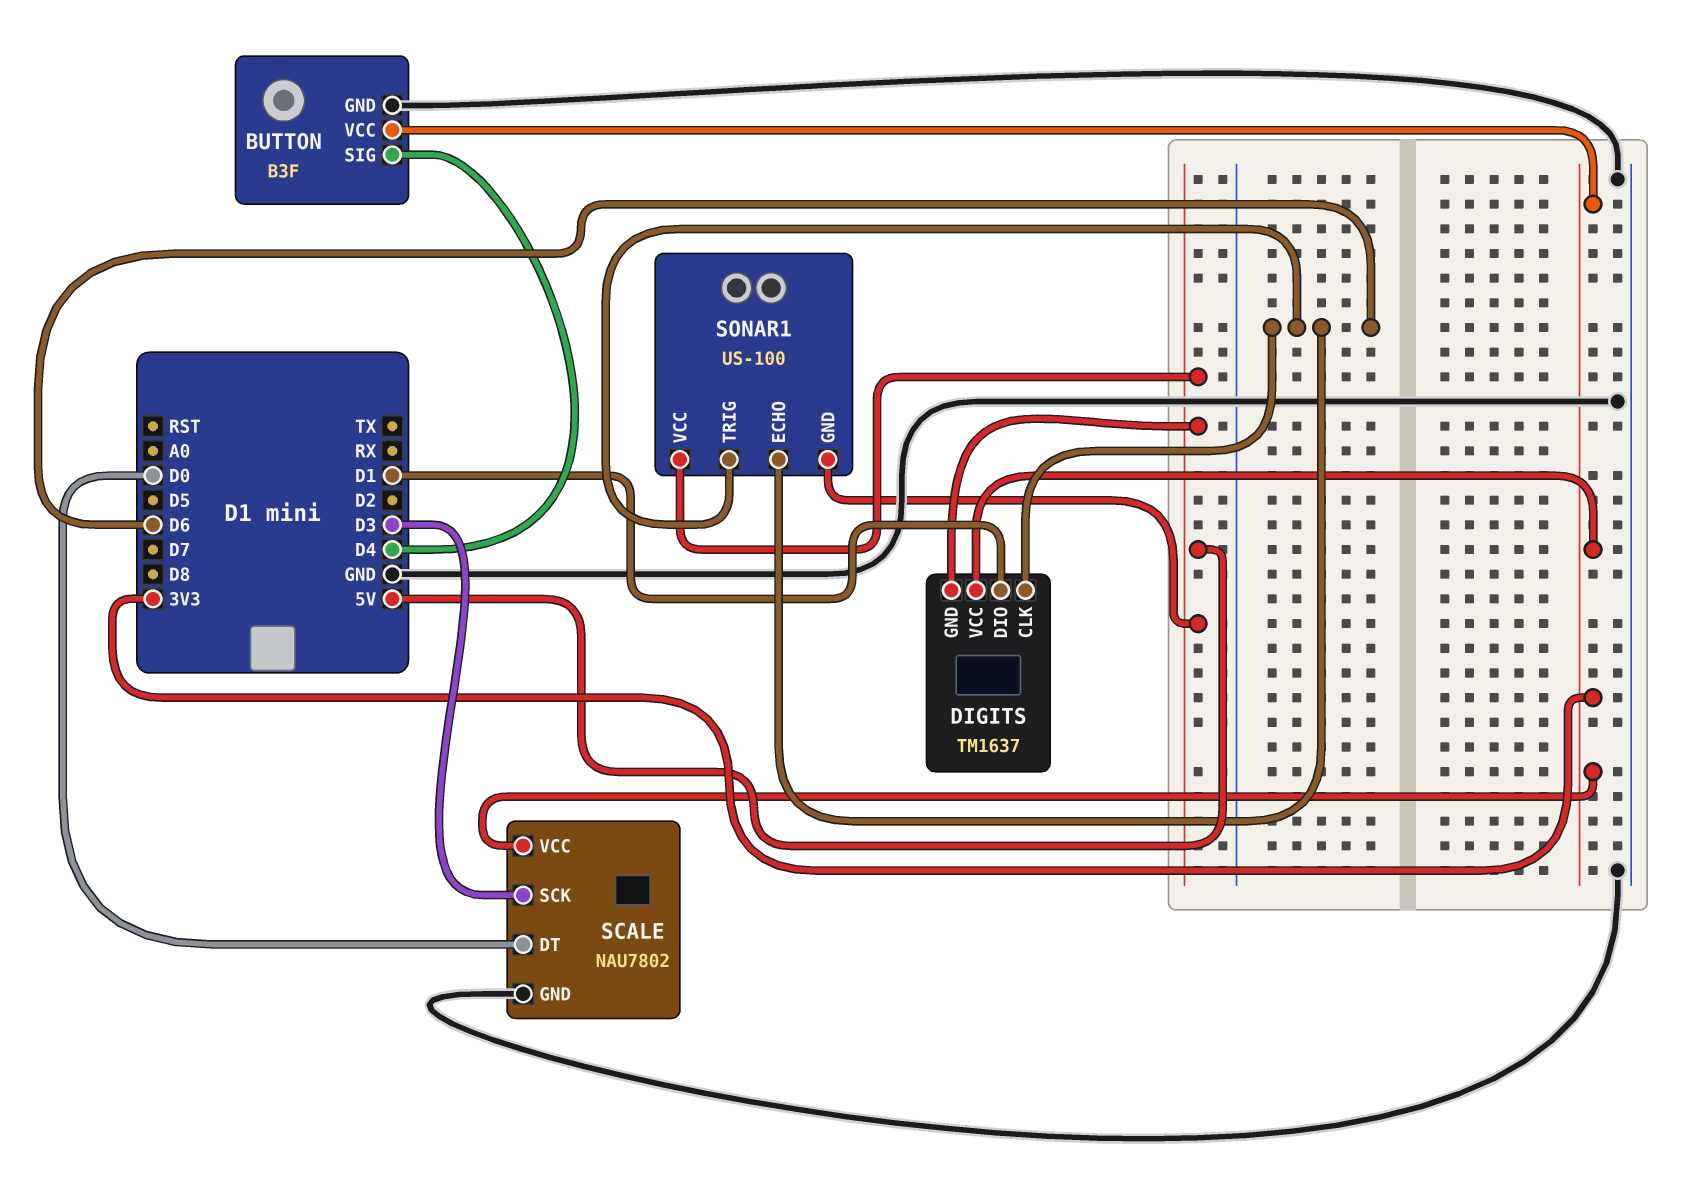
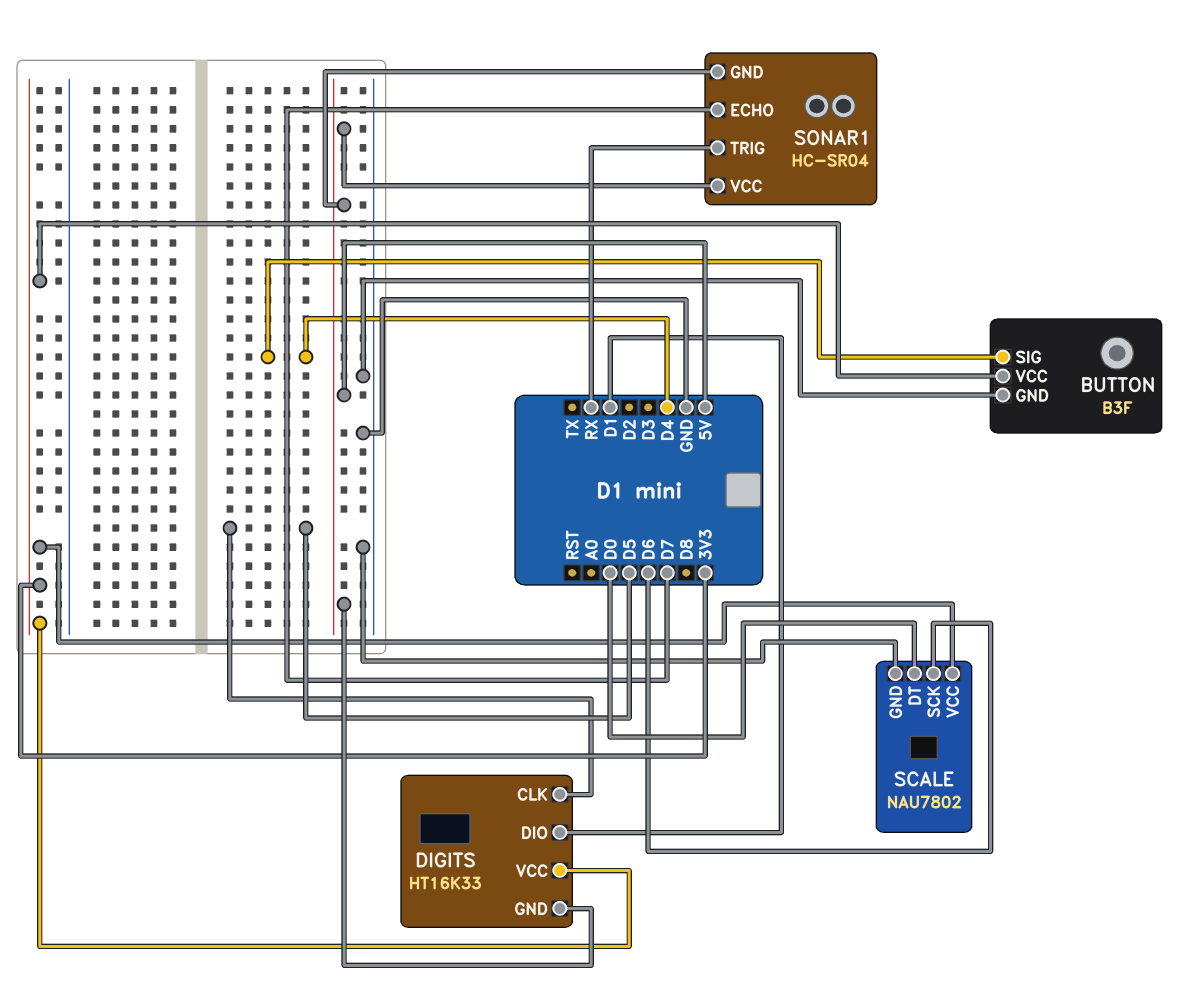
DIGITS: TM1637 -> HT16K33
DIGITS pin CLK: D6 -> D5
SCALE pin SCK: D3 -> D6
SONAR1: US-100 -> HC-SR04
SONAR1 pin ECHO: D6 -> D7
SONAR1 pin TRIG: D6 -> RX

